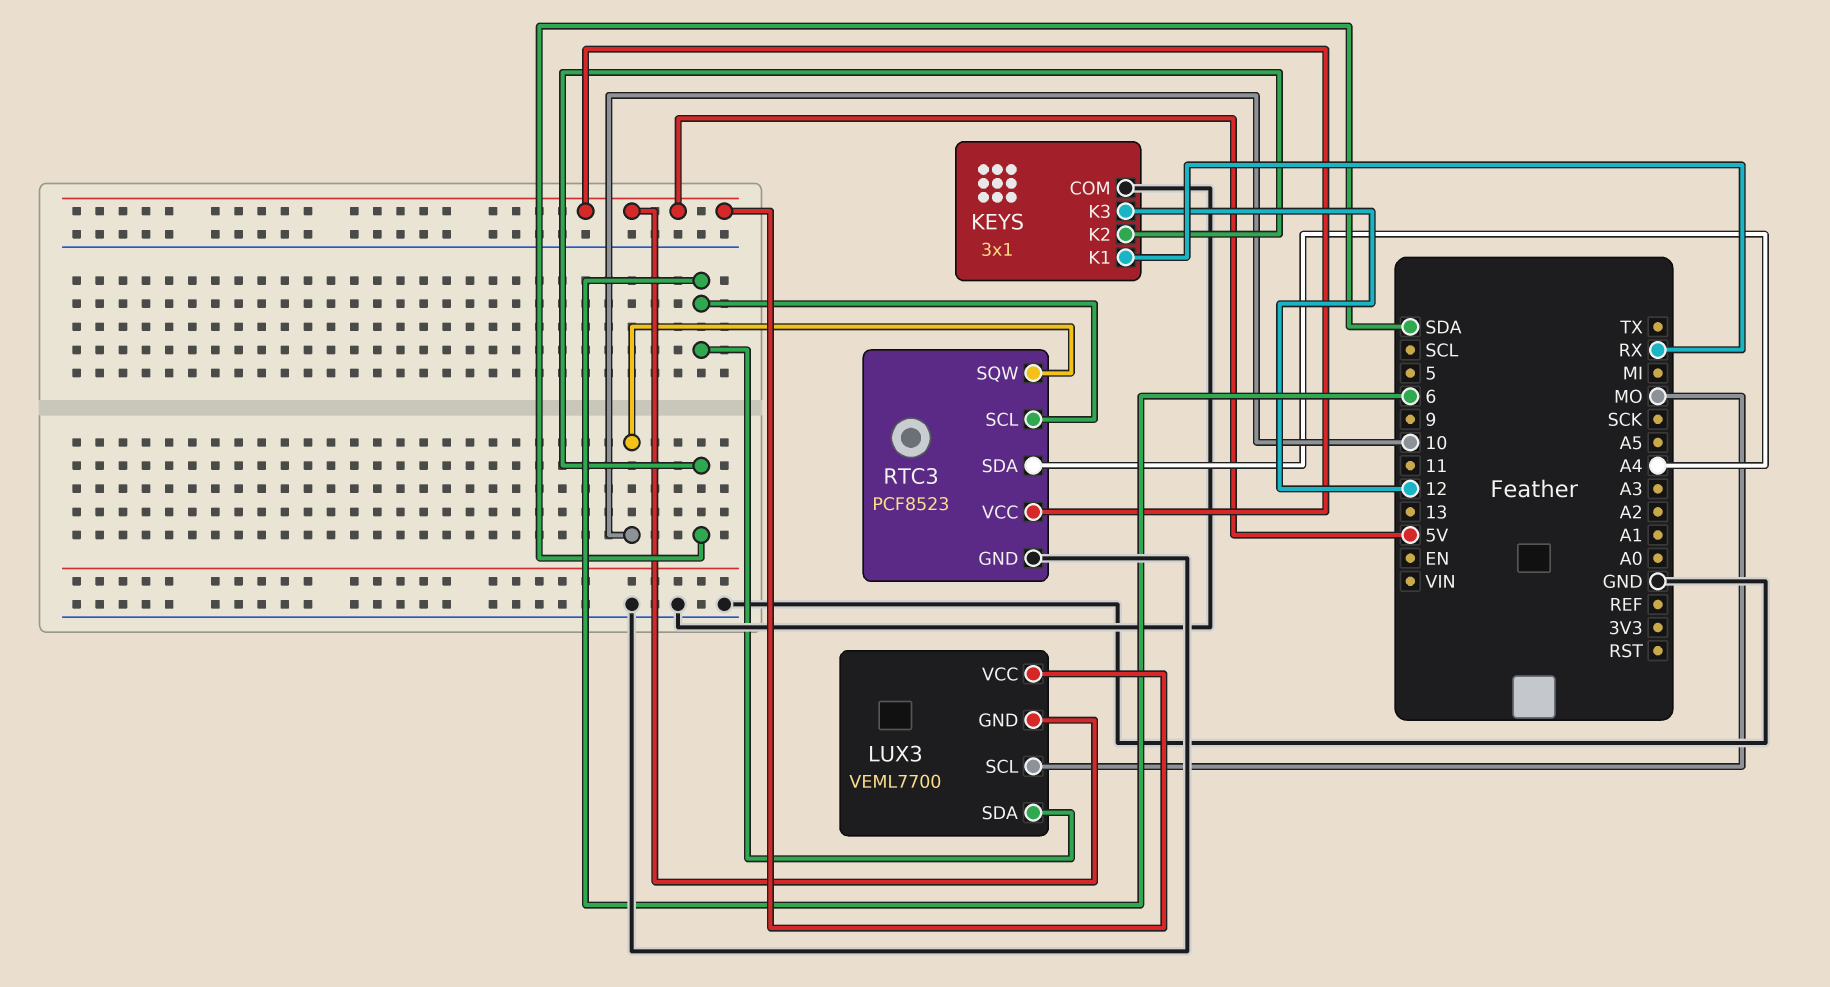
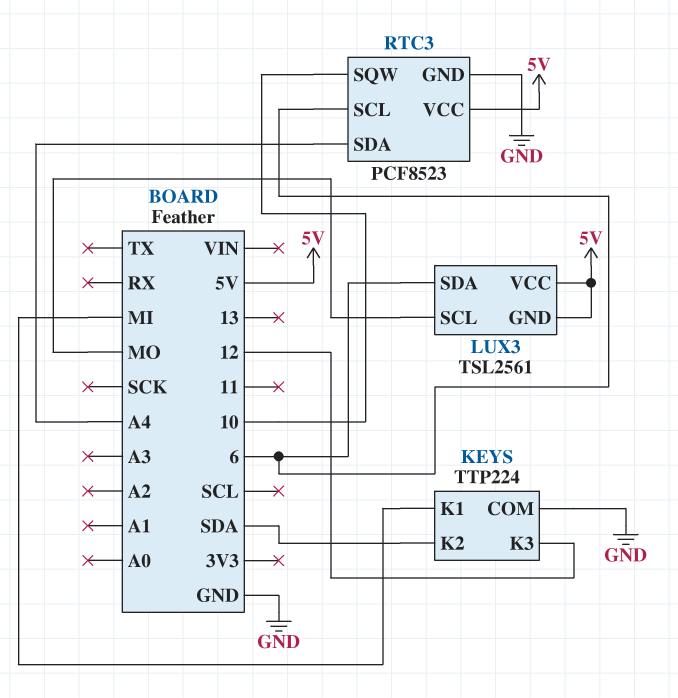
KEYS: 3x1 -> TTP224
KEYS pin K1: RX -> MI
LUX3: VEML7700 -> TSL2561

